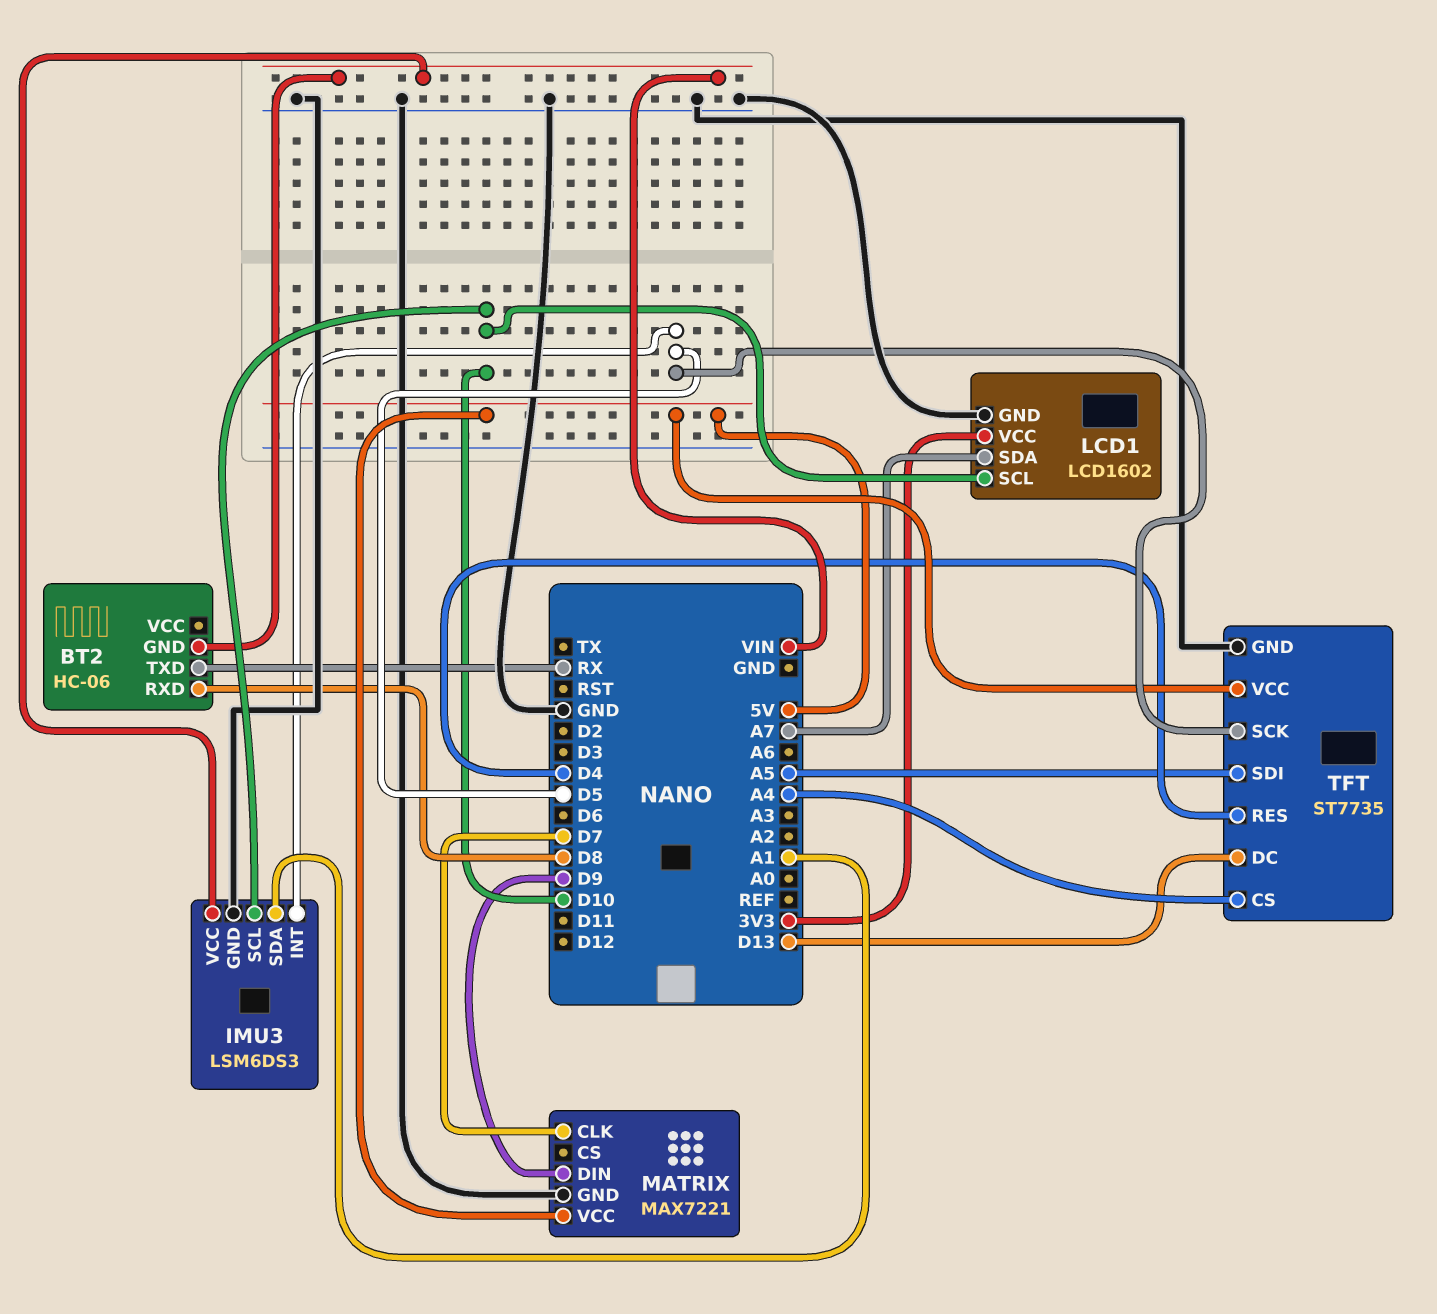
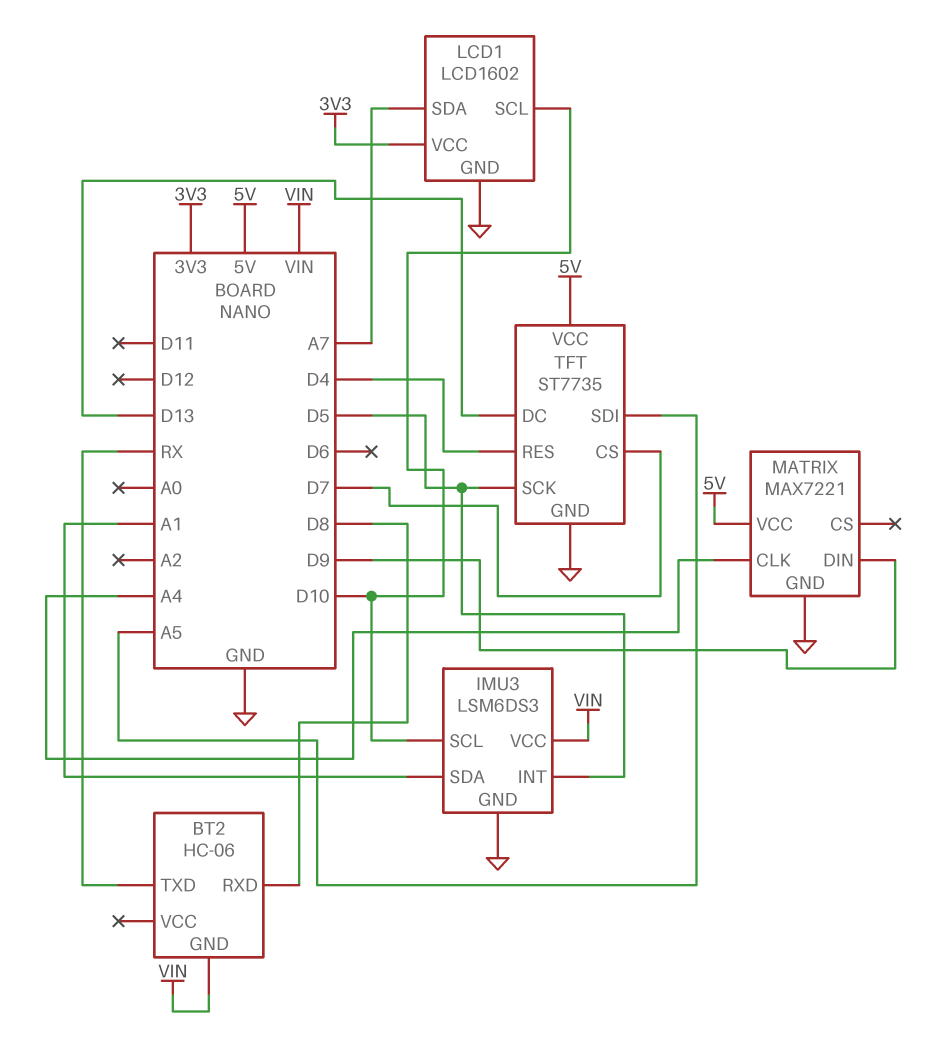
MATRIX pin CLK: D7 -> A4
TFT pin CS: A4 -> D7

